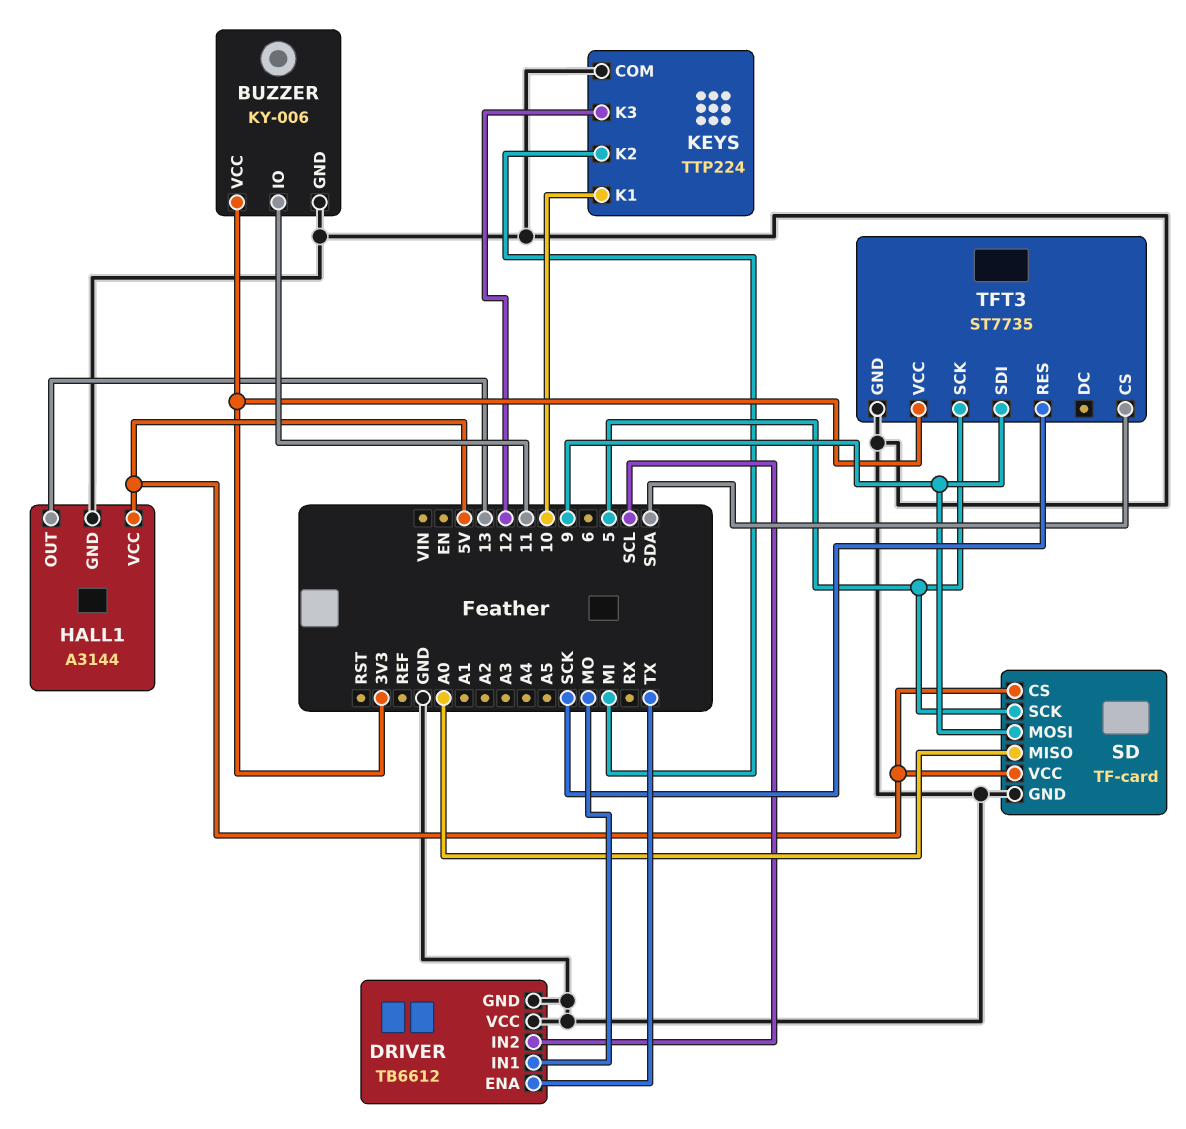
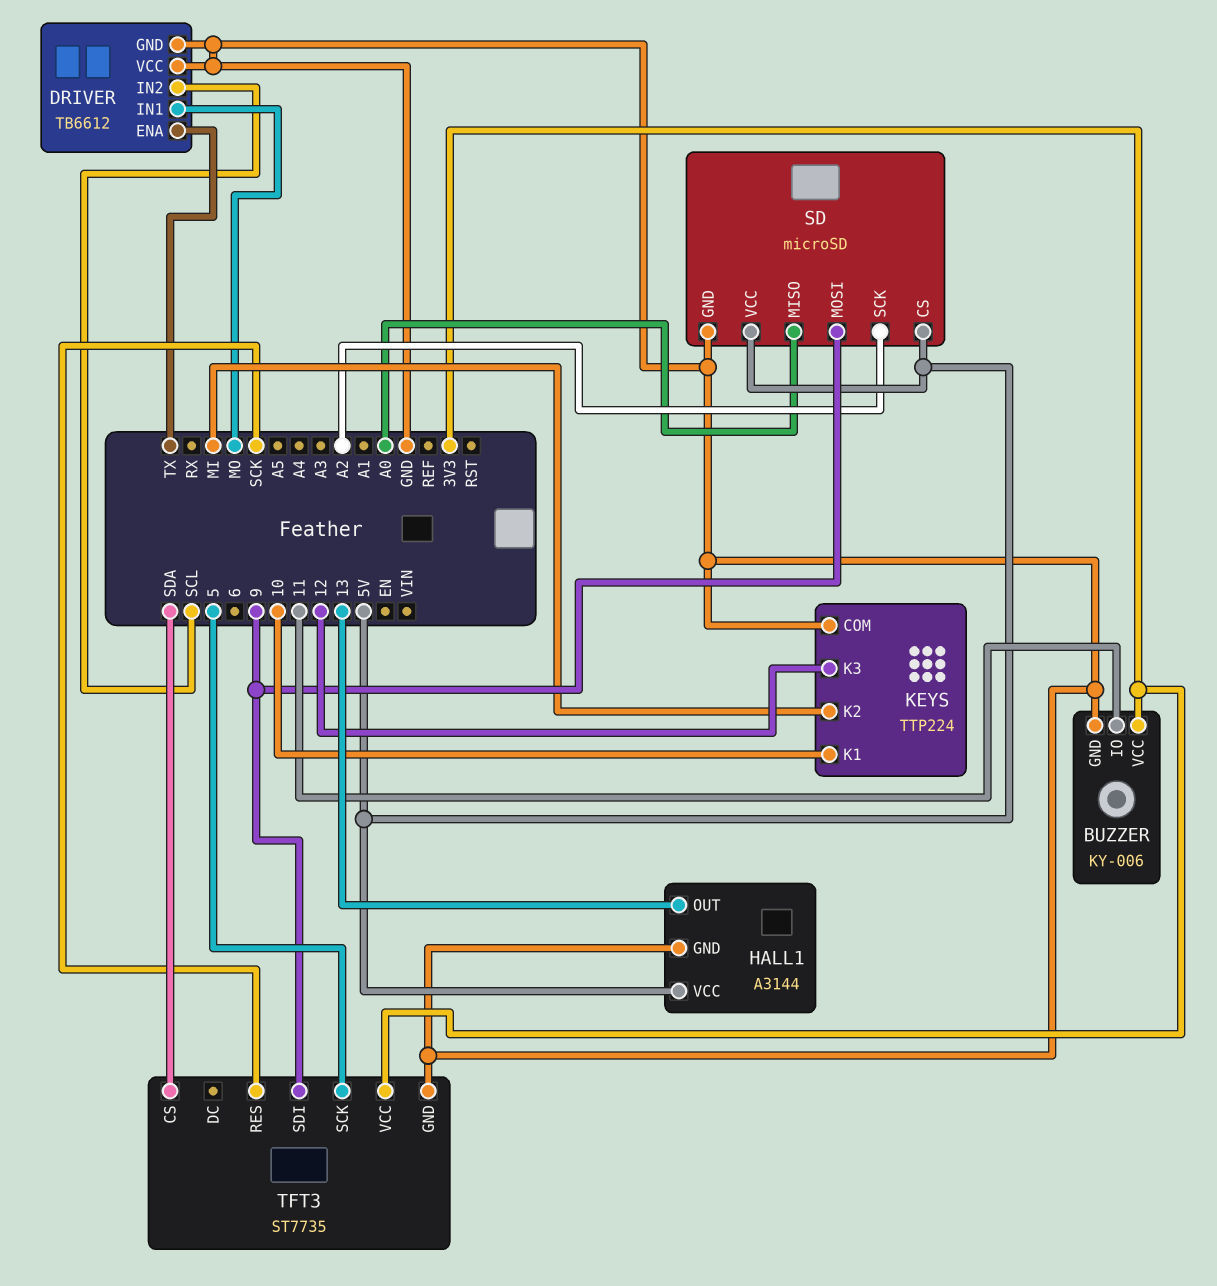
SD: TF-card -> microSD
SD pin SCK: 5 -> A2

